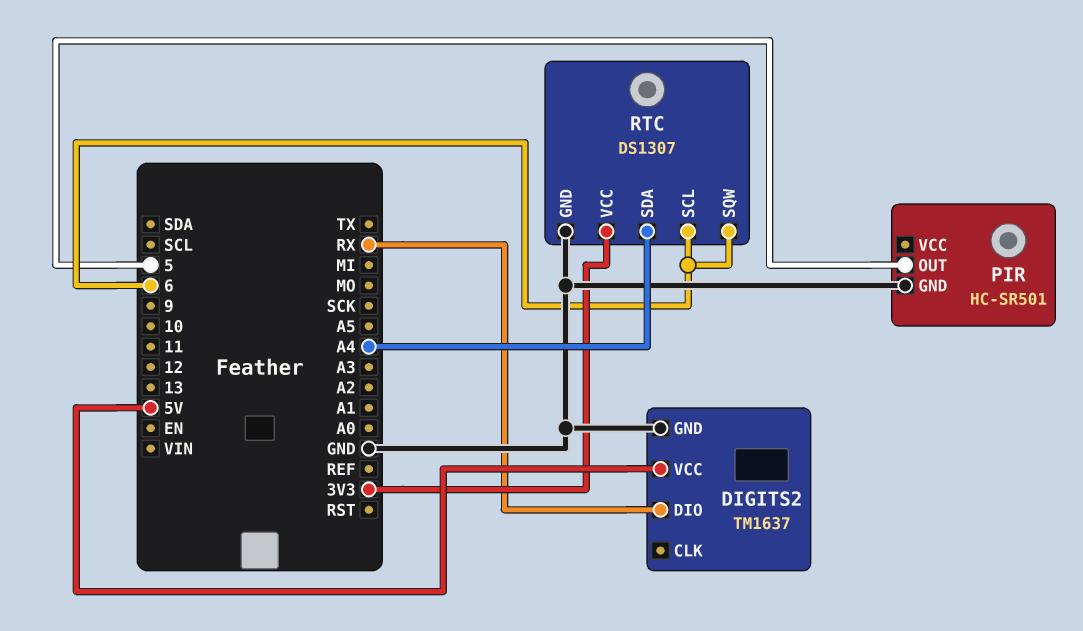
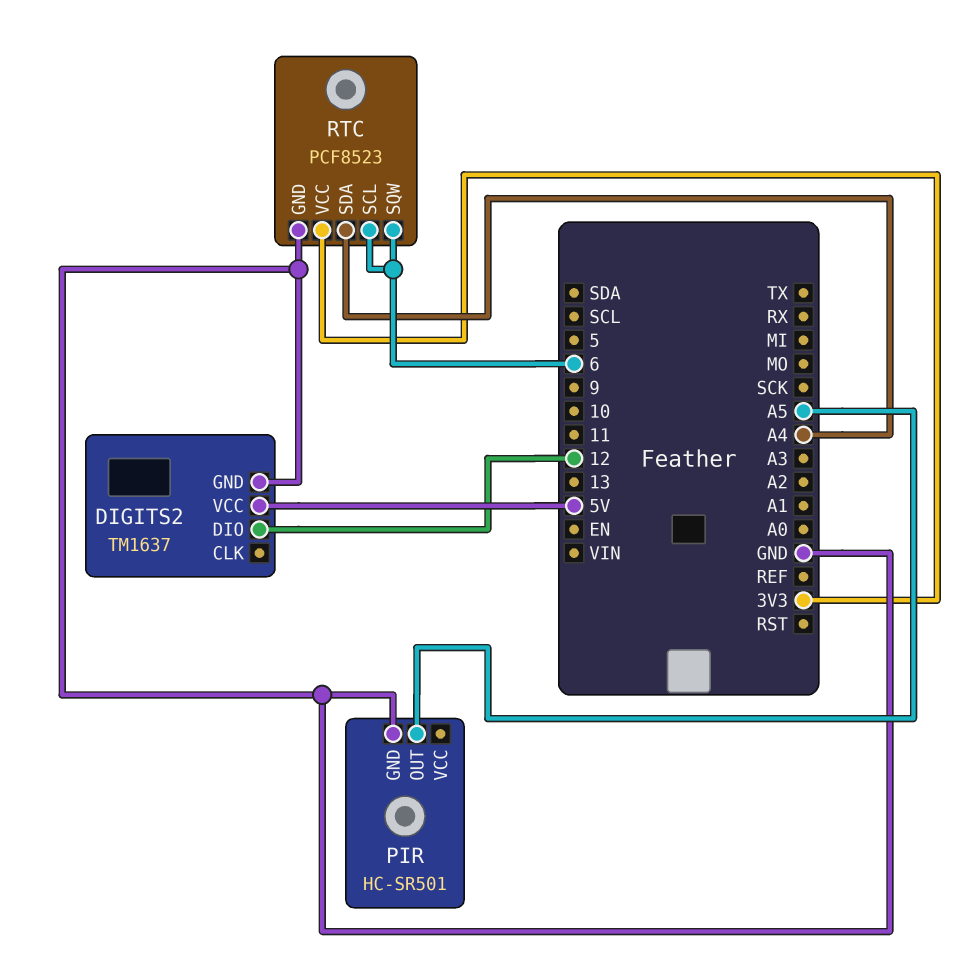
DIGITS2 pin DIO: RX -> 12
PIR pin OUT: 5 -> A5
RTC: DS1307 -> PCF8523

